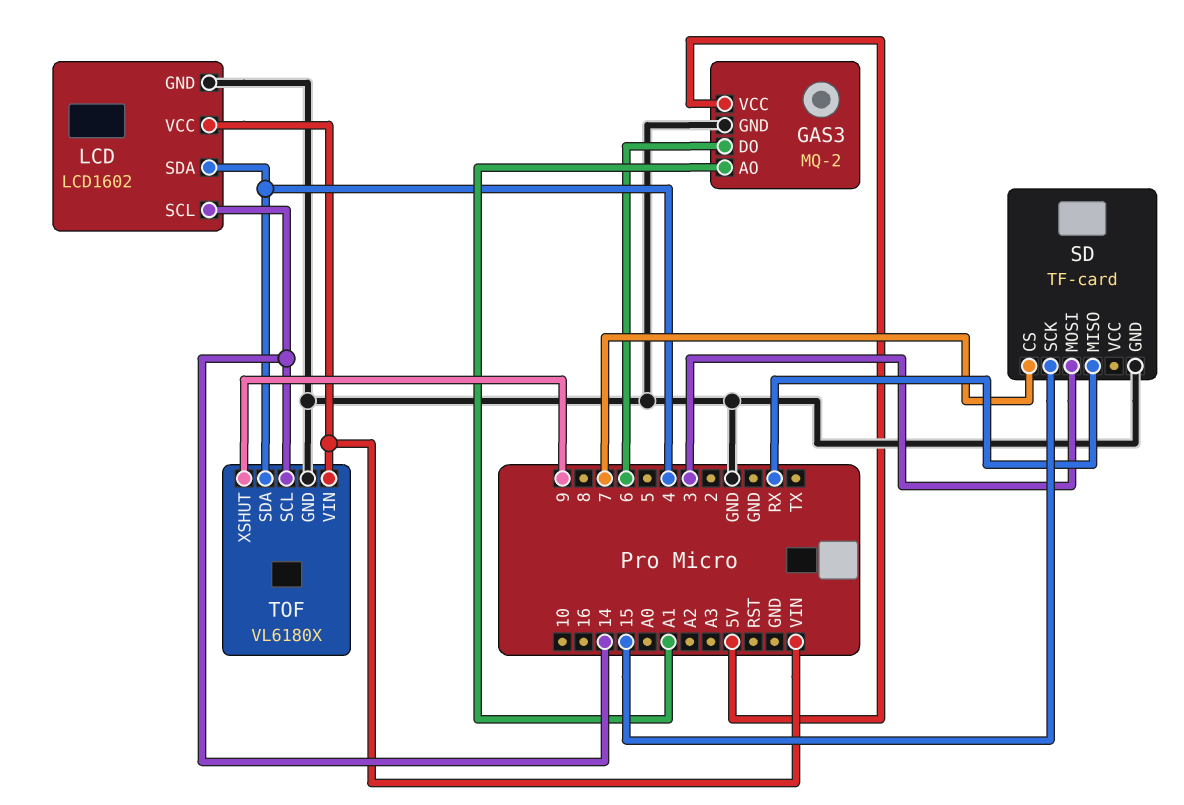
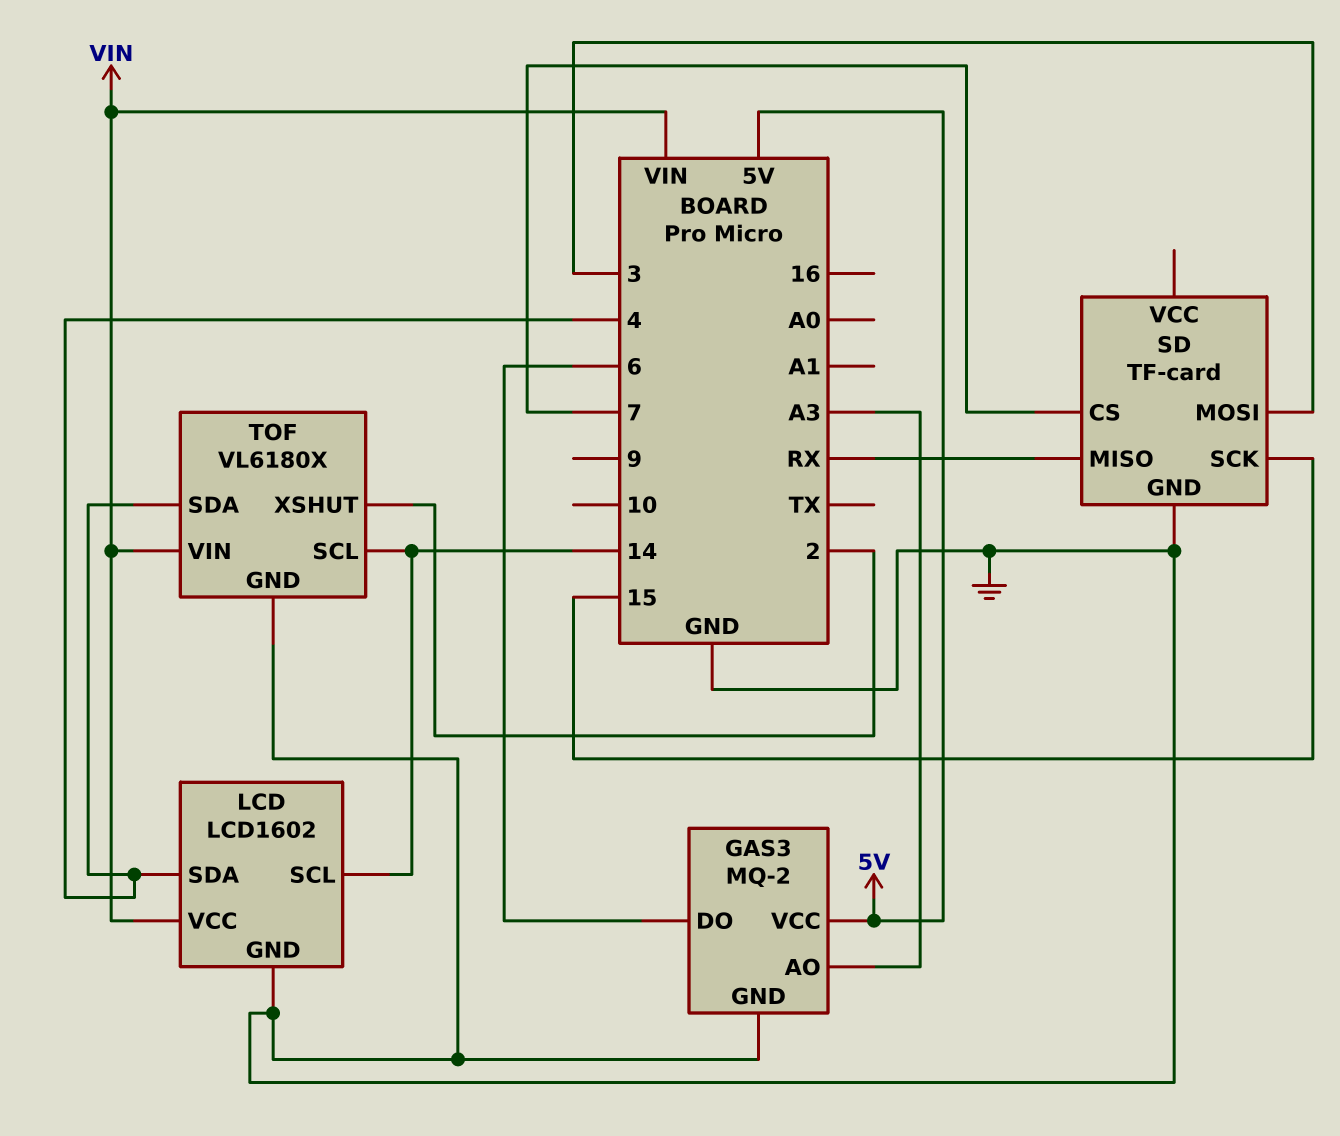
GAS3 pin AO: A1 -> A3
TOF pin XSHUT: 9 -> 2

